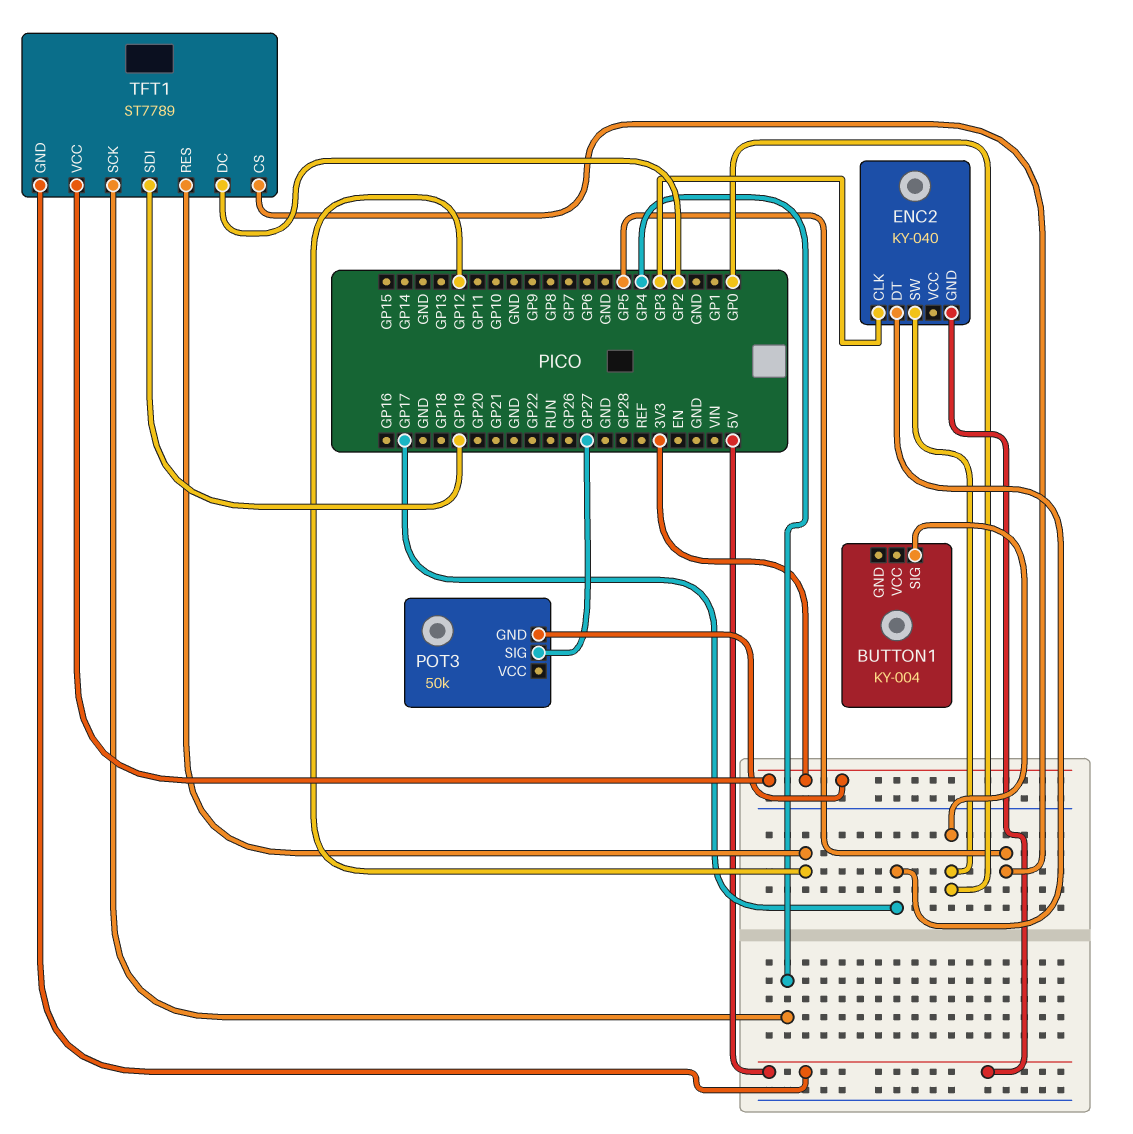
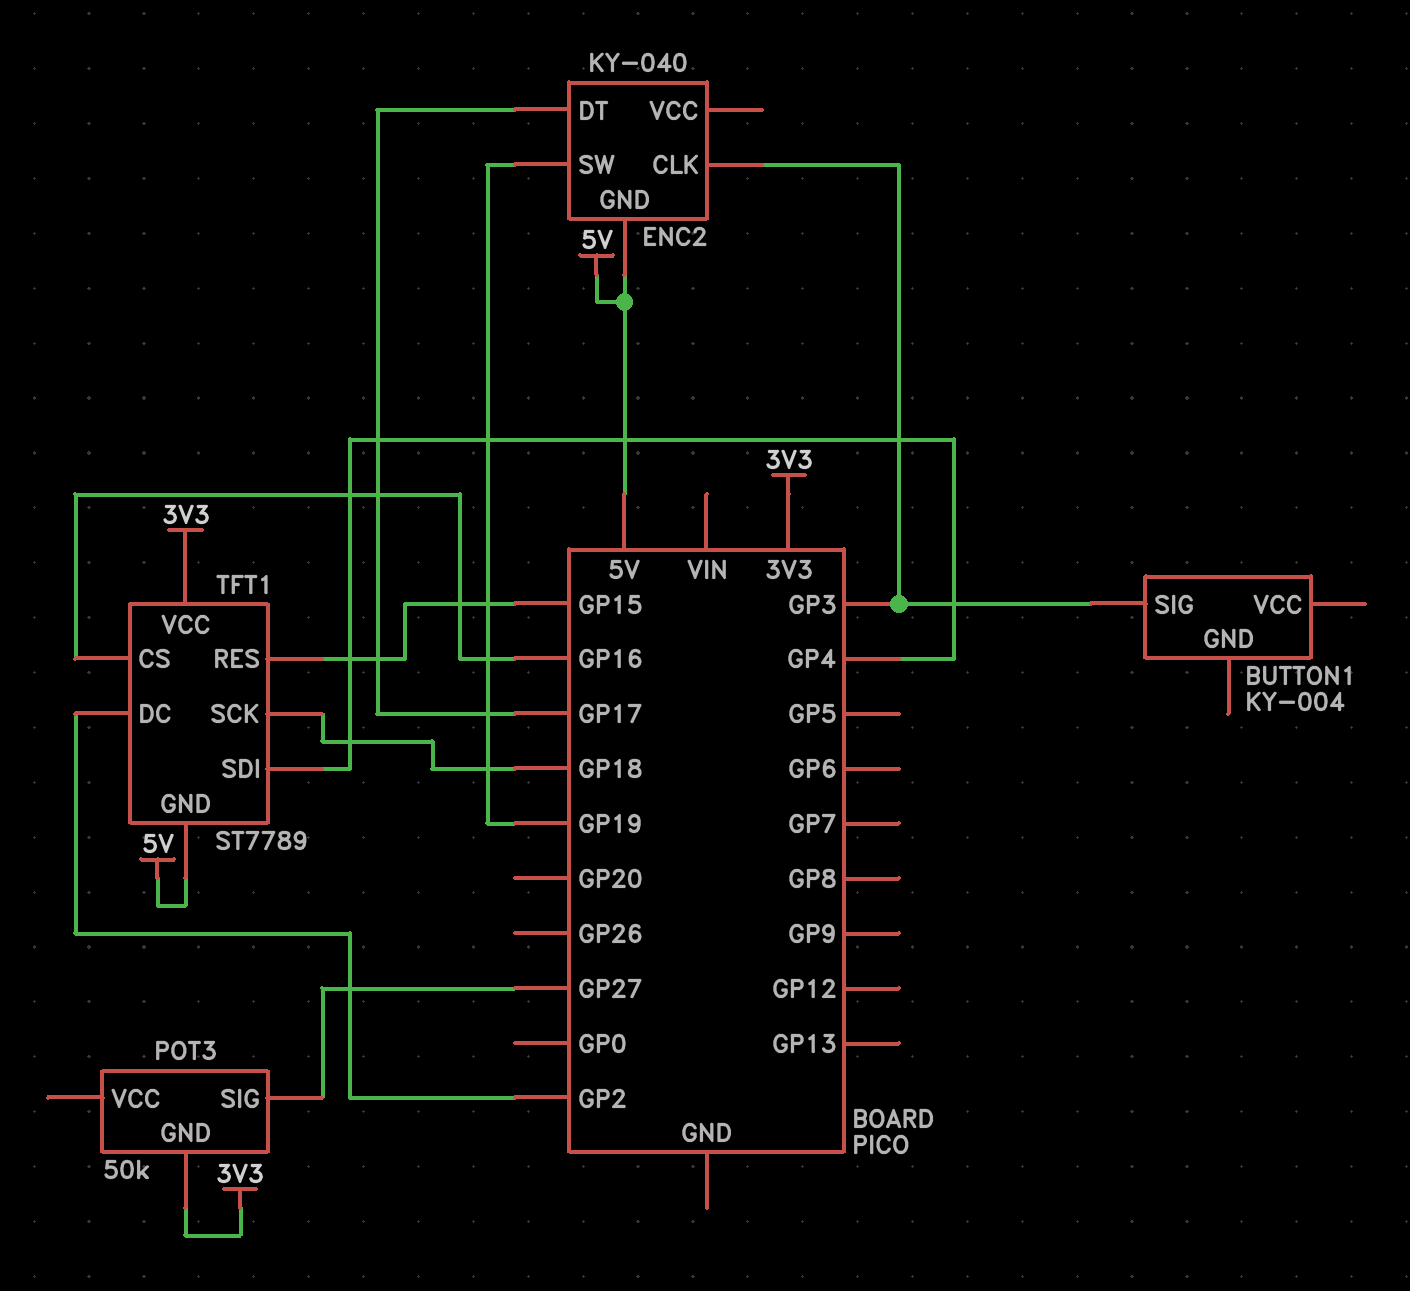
BUTTON1 pin SIG: GP0 -> GP3
ENC2 pin SW: GP0 -> GP19
TFT1 pin CS: GP5 -> GP16
TFT1 pin RES: GP12 -> GP15
TFT1 pin SCK: GP4 -> GP18
TFT1 pin SDI: GP19 -> GP4

